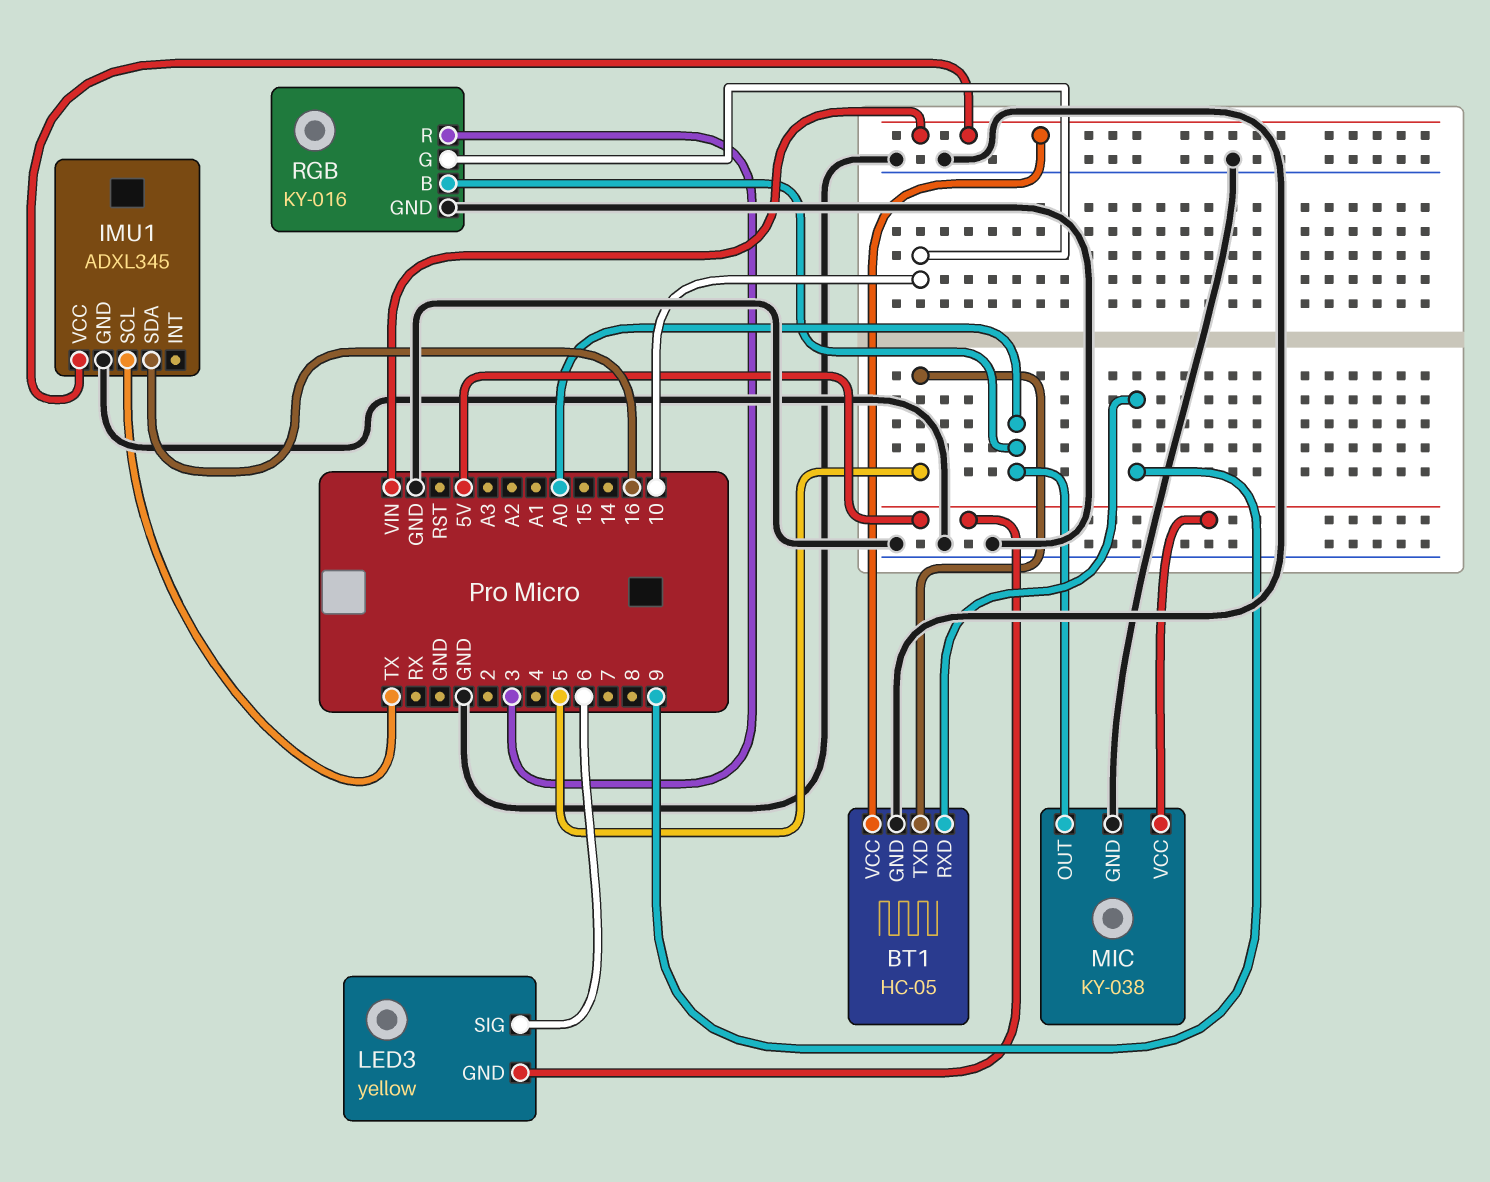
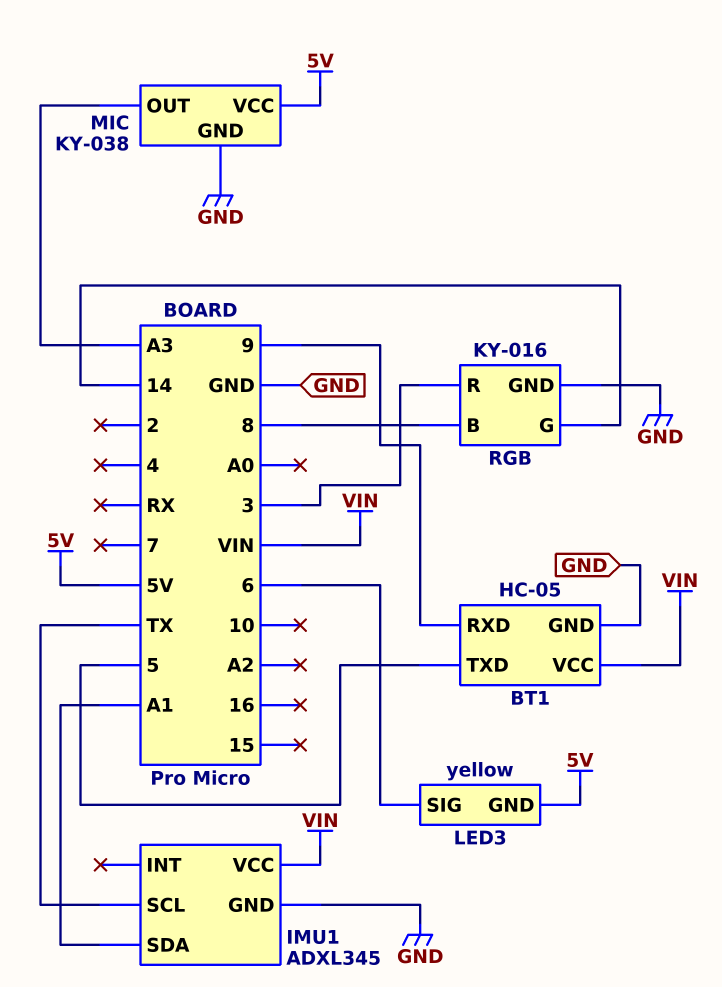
IMU1 pin SDA: 16 -> A1
MIC pin OUT: A0 -> A3
RGB pin B: A0 -> 8
RGB pin G: 10 -> 14

